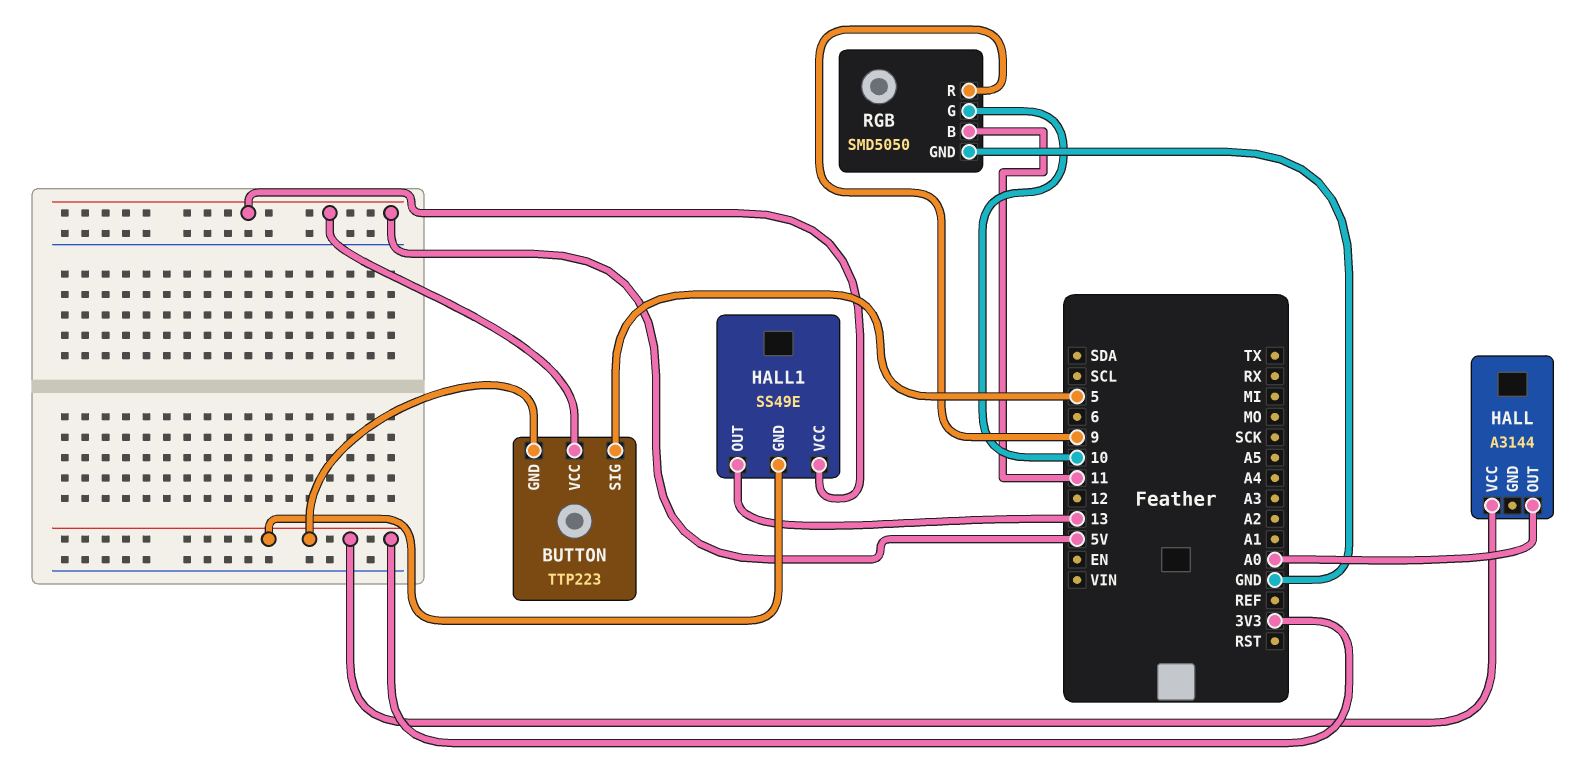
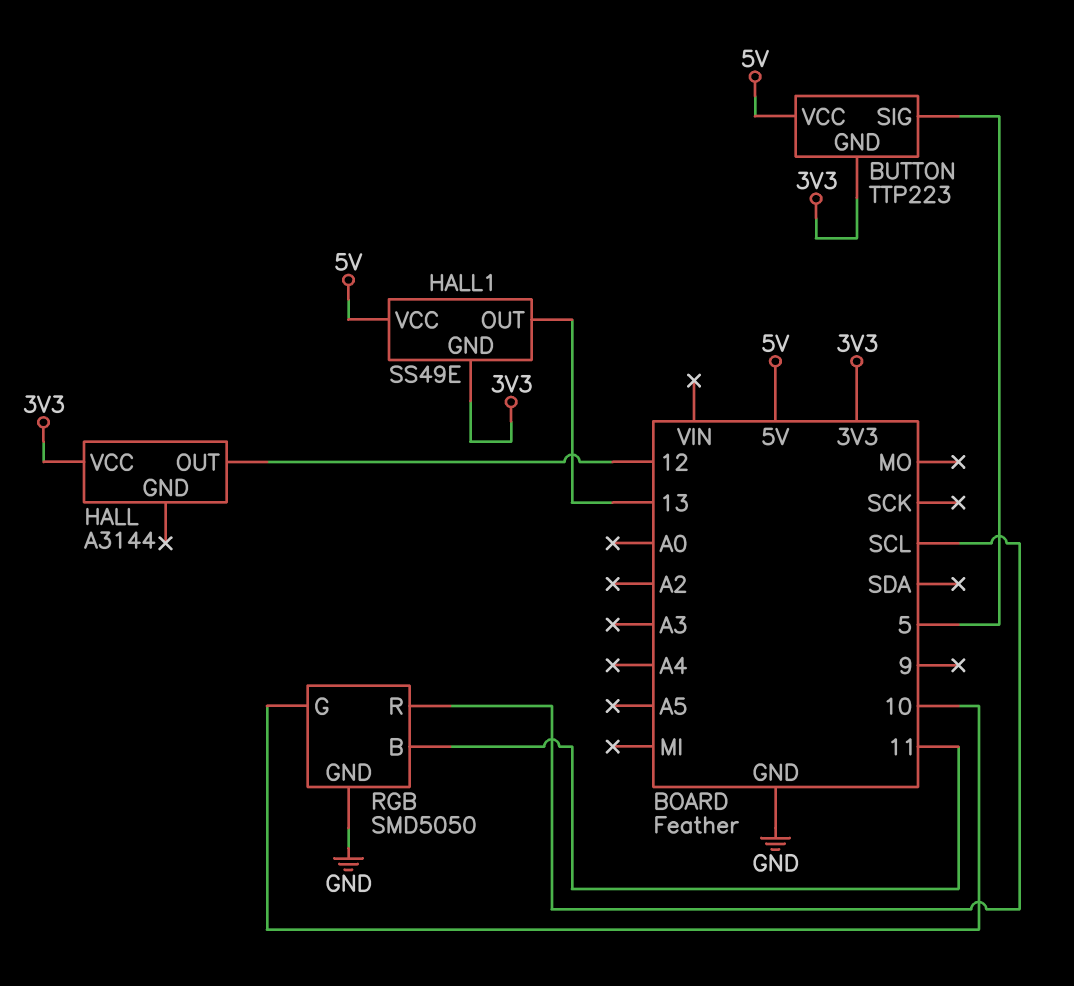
HALL pin OUT: A0 -> 12
RGB pin R: 9 -> SCL

